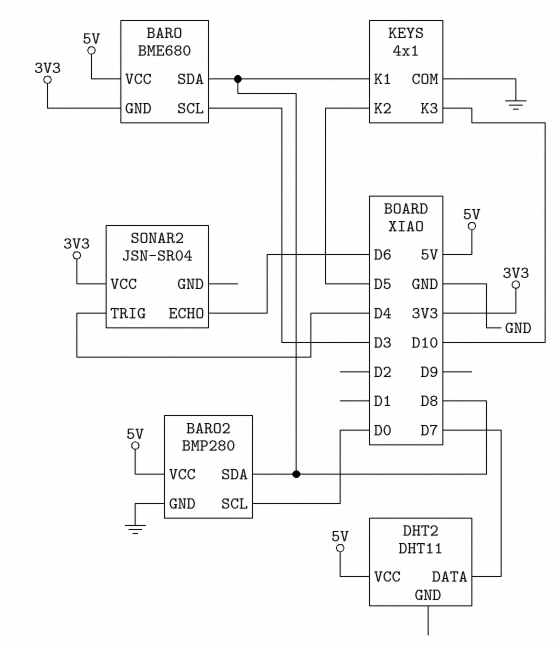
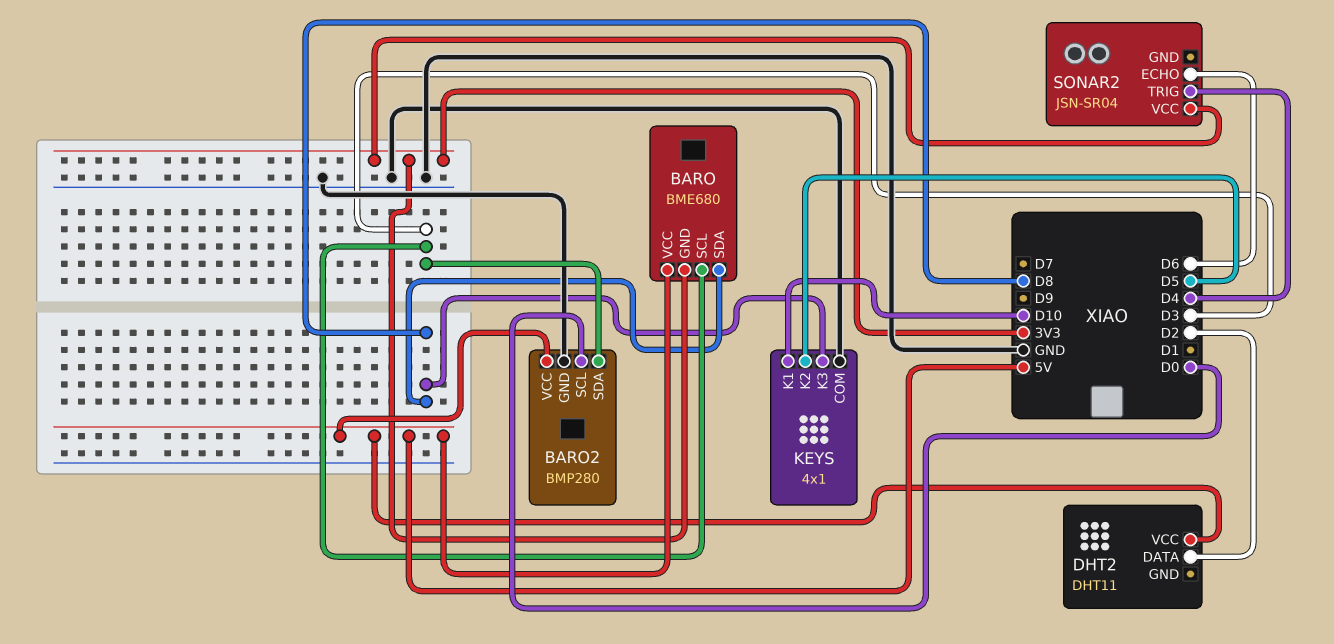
BARO2 pin SDA: D8 -> D3
DHT2 pin DATA: D7 -> D2
KEYS pin K1: D8 -> D10
KEYS pin K3: D10 -> D8

